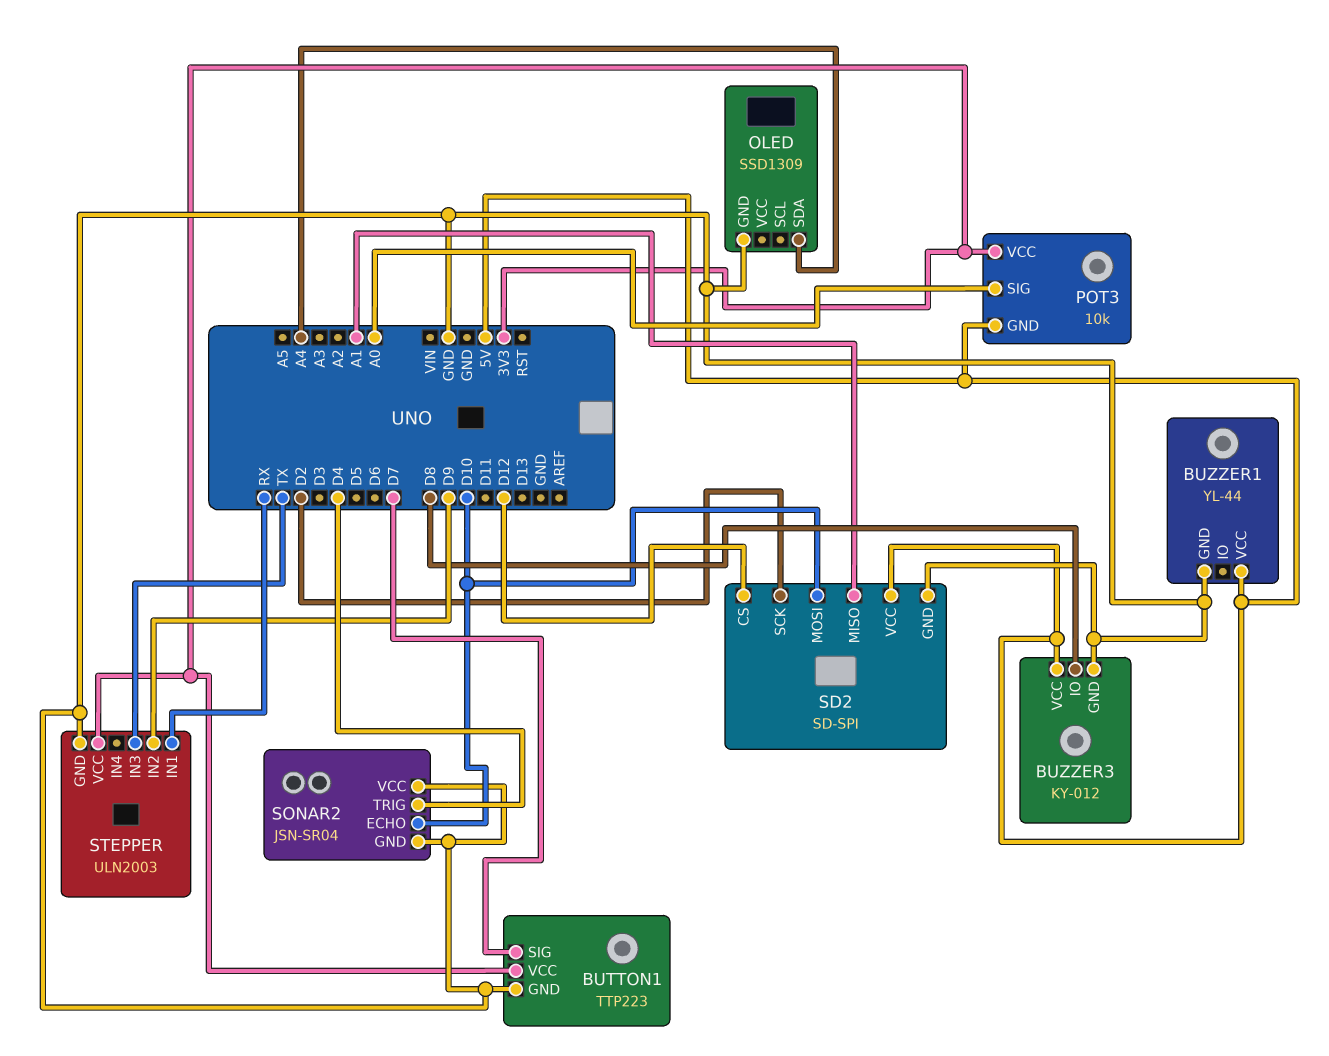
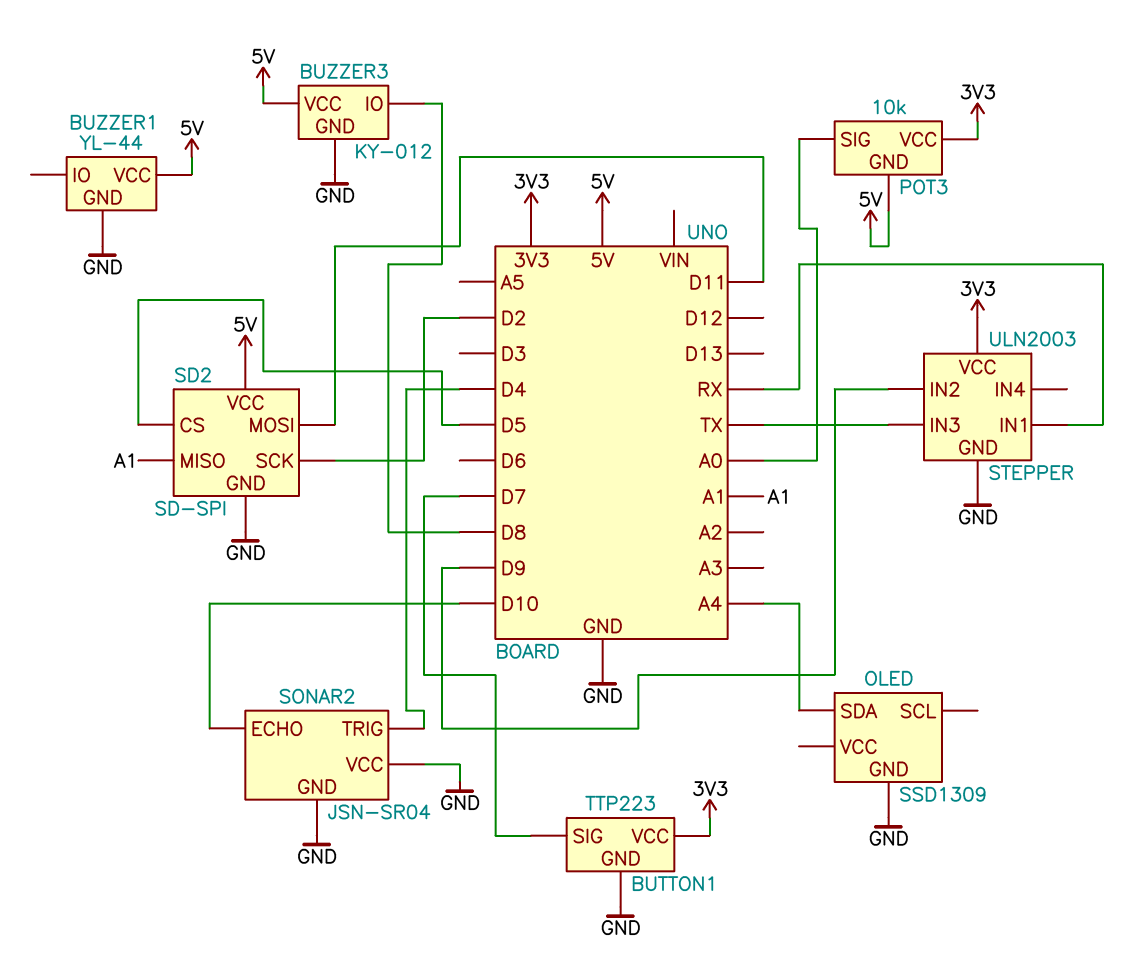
SD2 pin CS: D12 -> D5
SD2 pin MOSI: D10 -> D11

